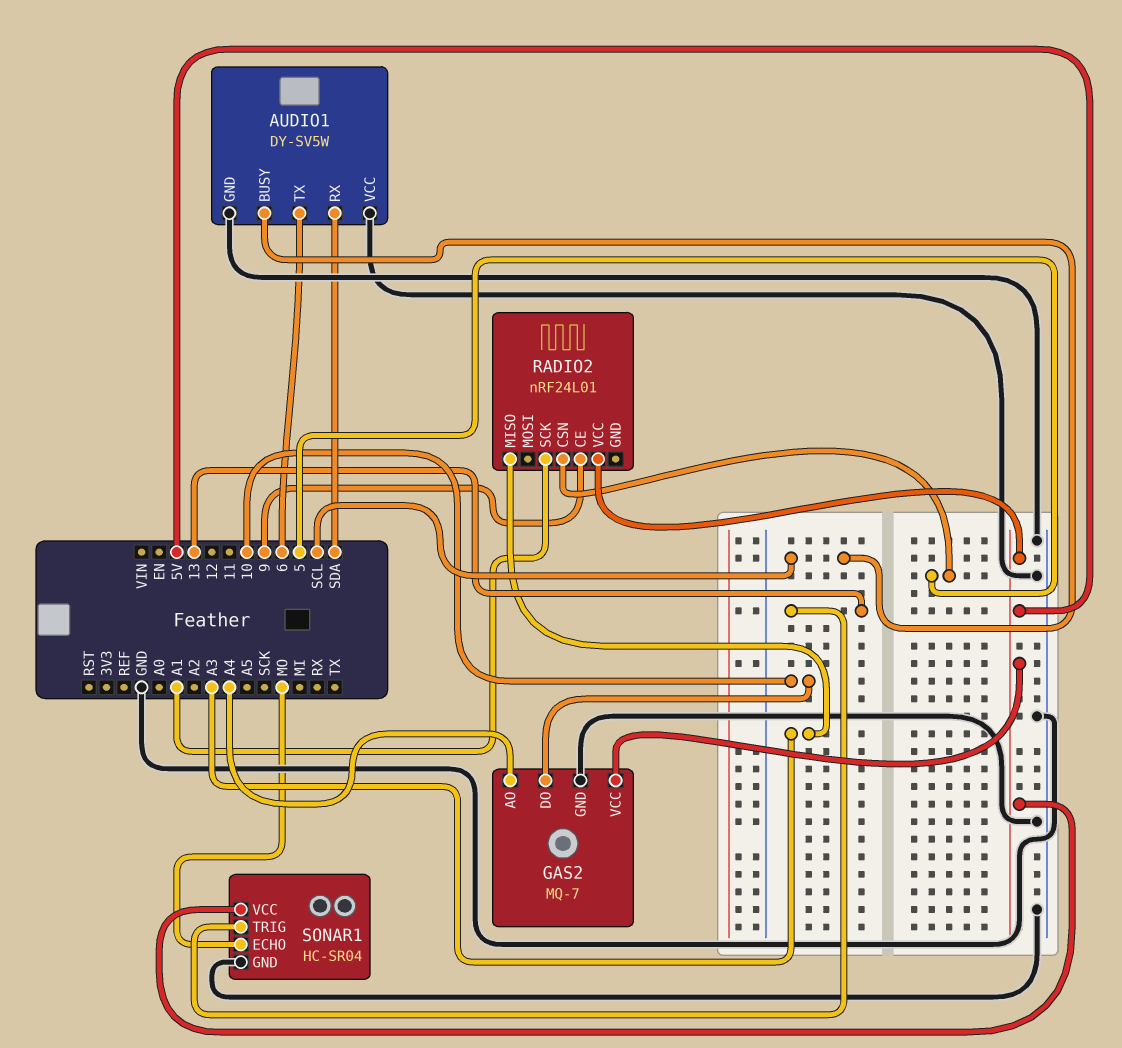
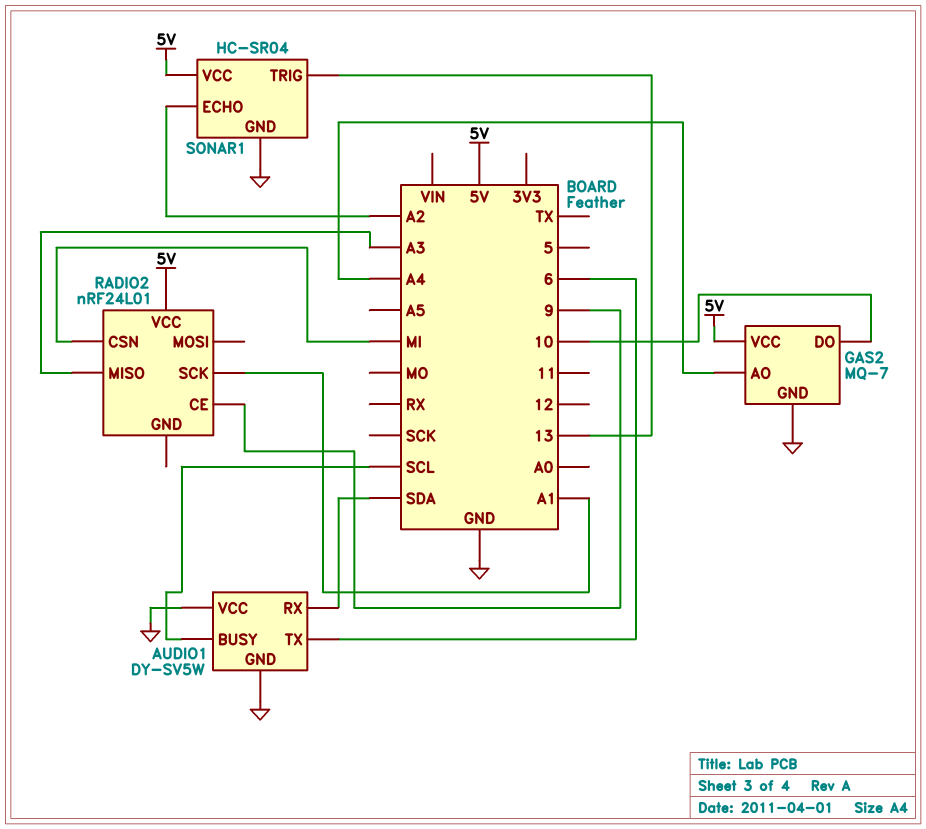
RADIO2 pin CSN: 5 -> MI
SONAR1 pin ECHO: MO -> A2

